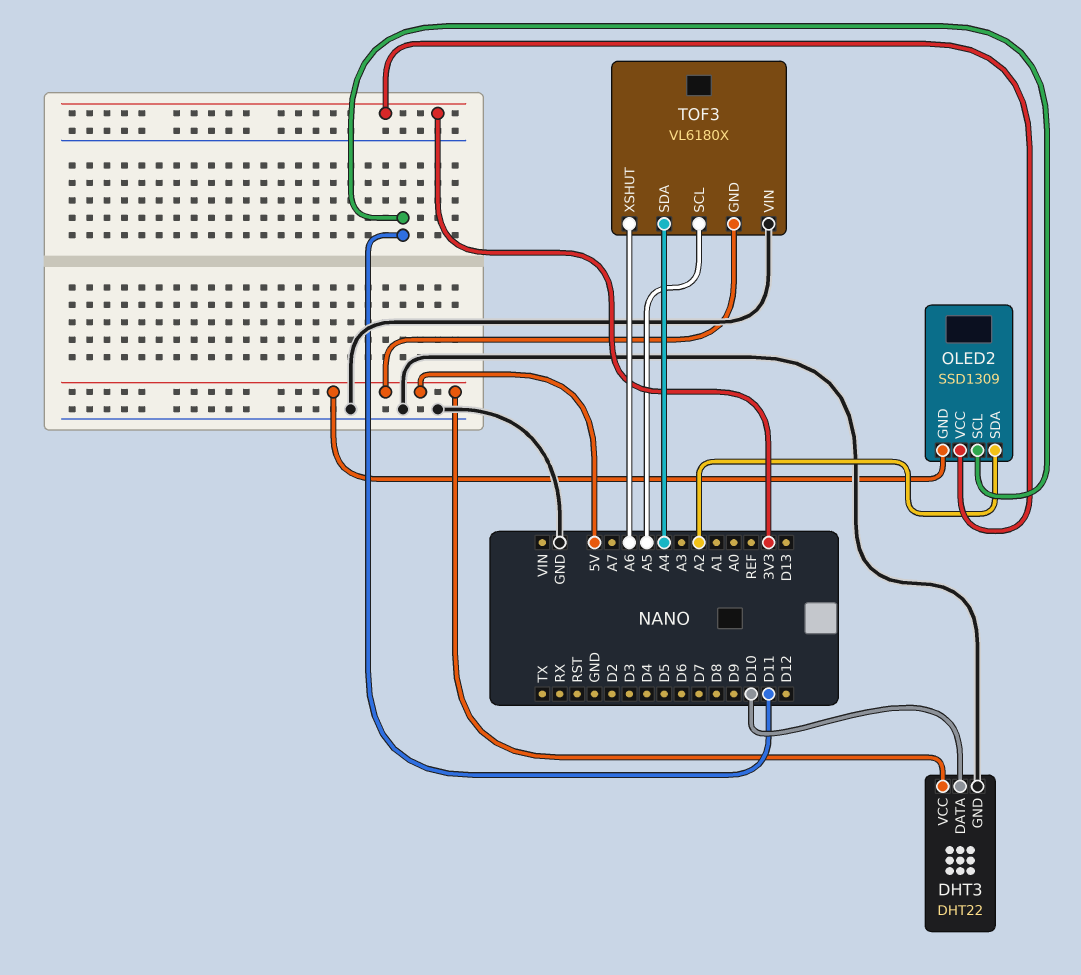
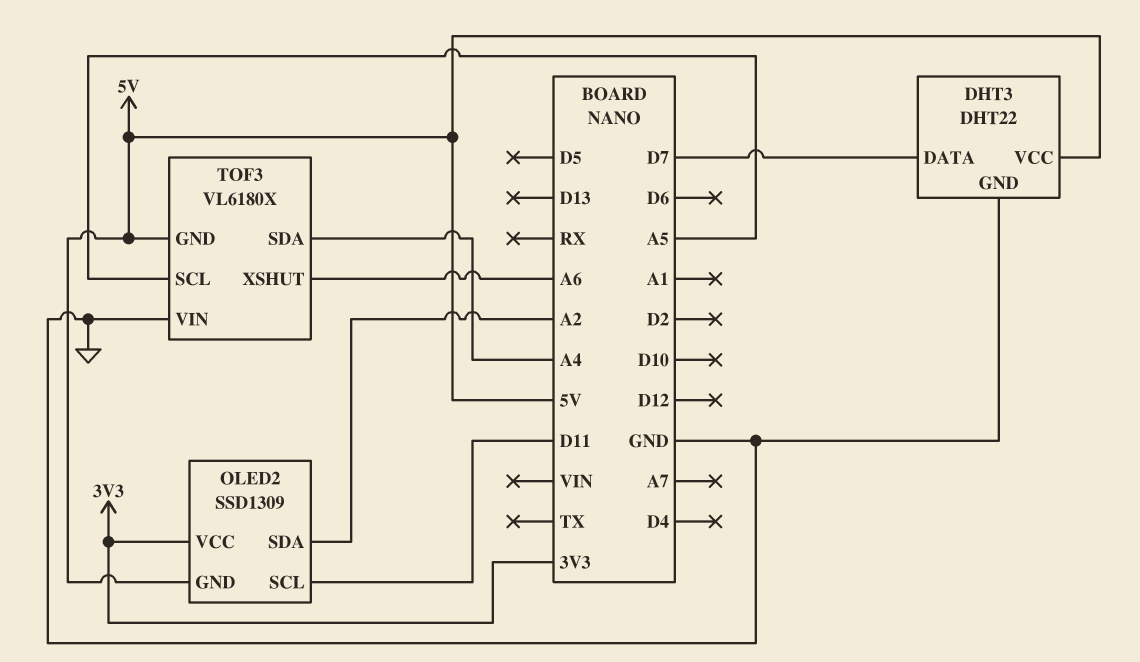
DHT3 pin DATA: D10 -> D7

